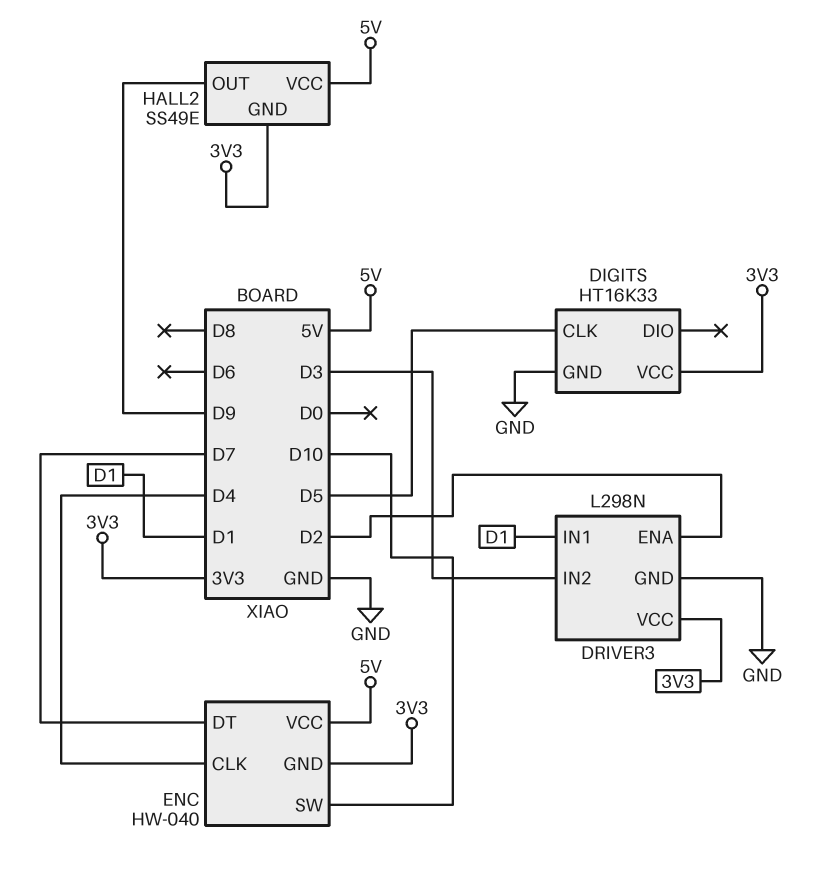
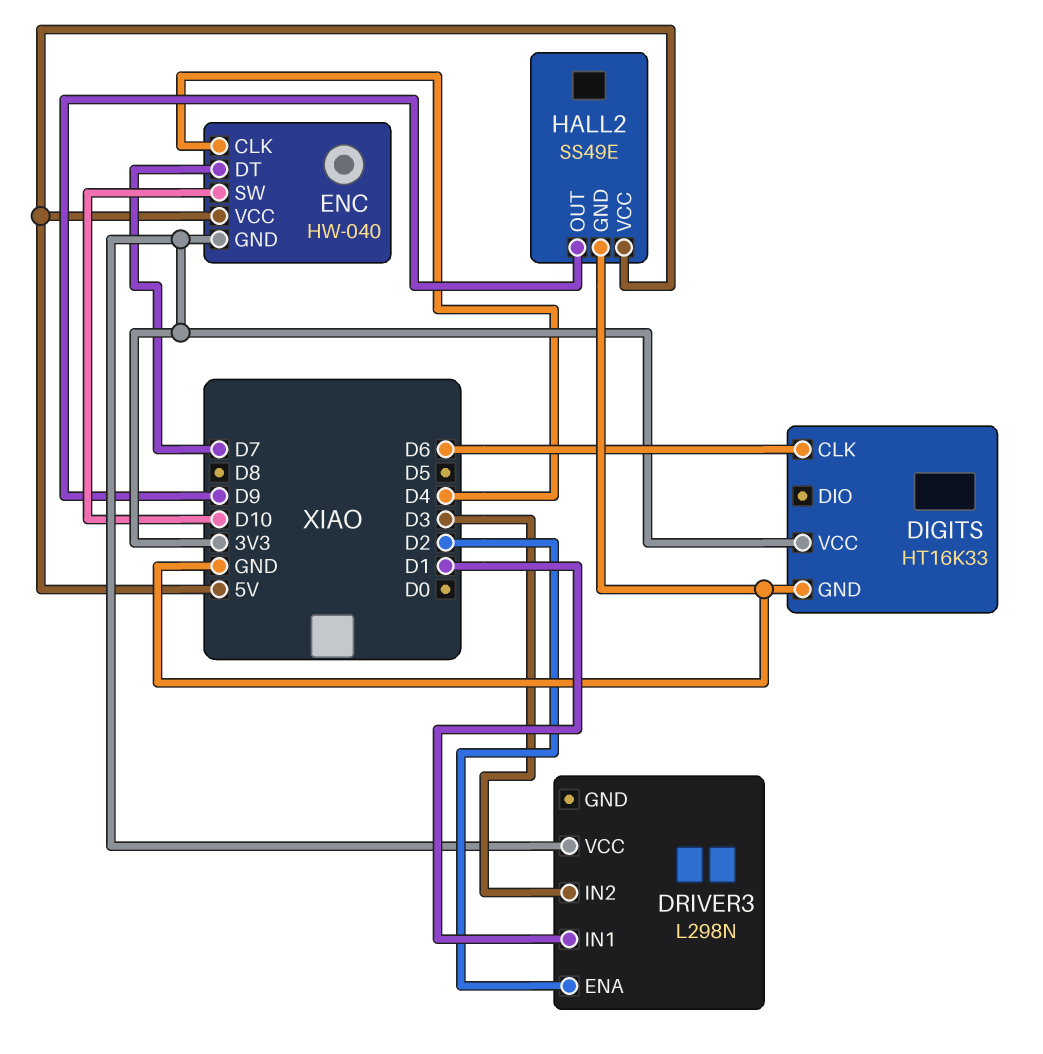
DIGITS pin CLK: D5 -> D6
DRIVER3 pin GND: GND -> none
HALL2 pin GND: 3V3 -> GND

